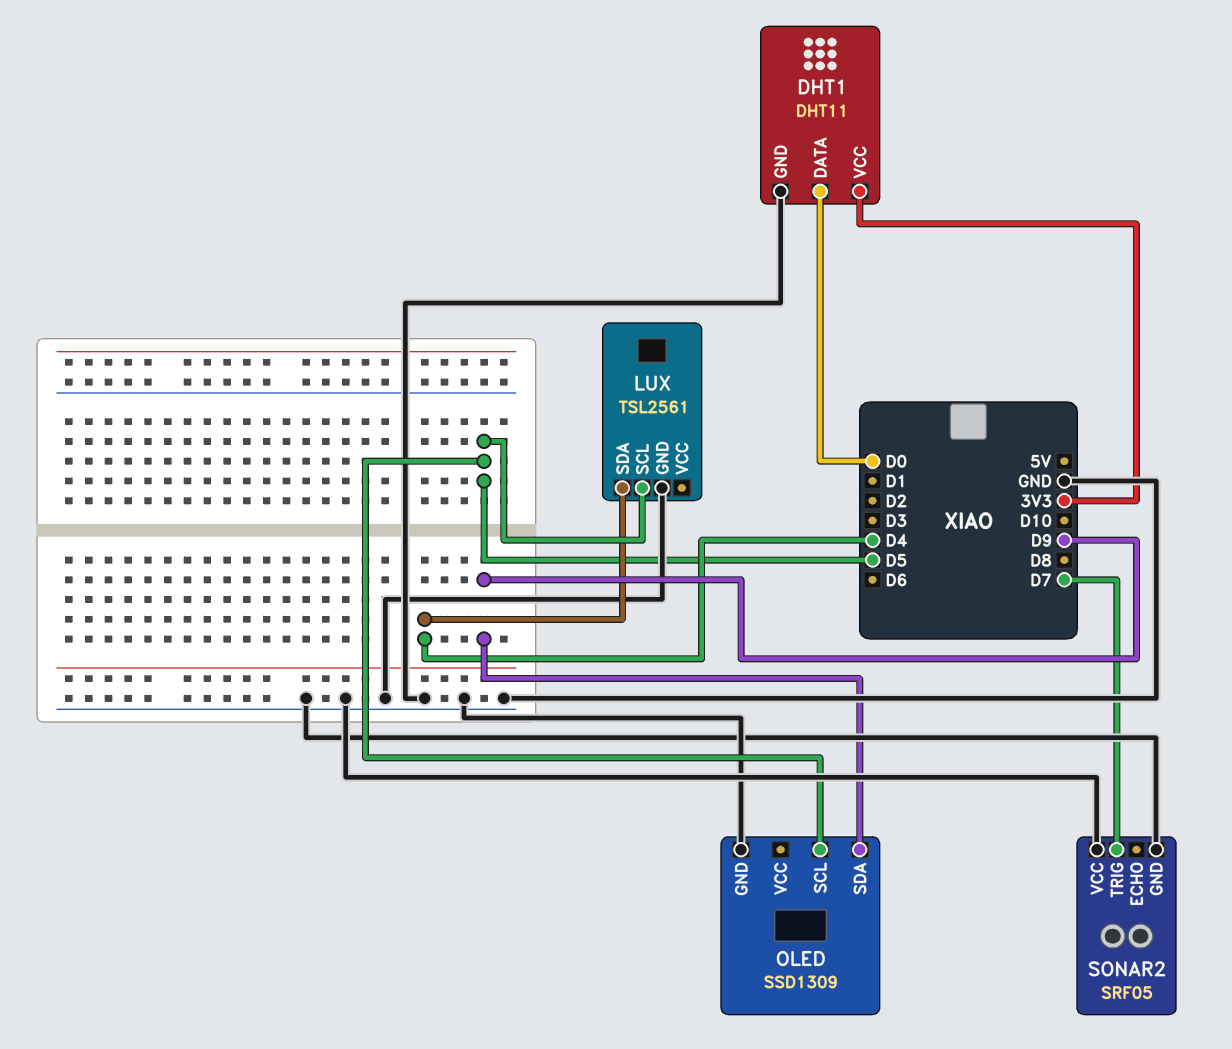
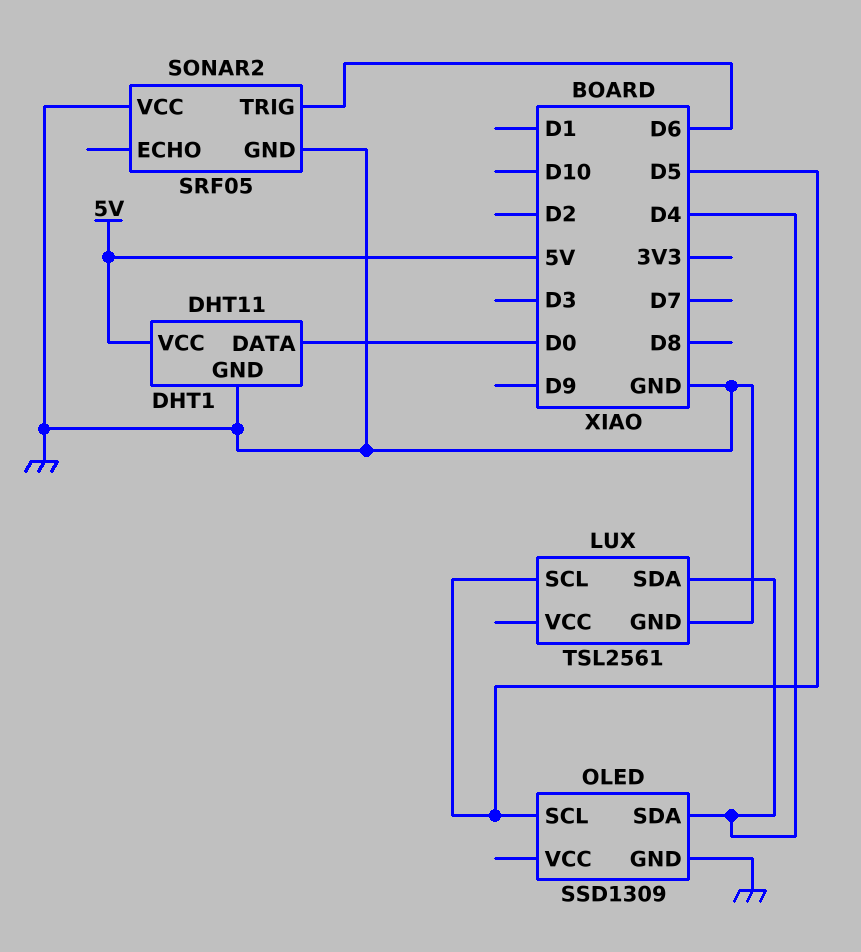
DHT1 pin VCC: 3V3 -> 5V
OLED pin SDA: D9 -> D4
SONAR2 pin TRIG: D7 -> D6

